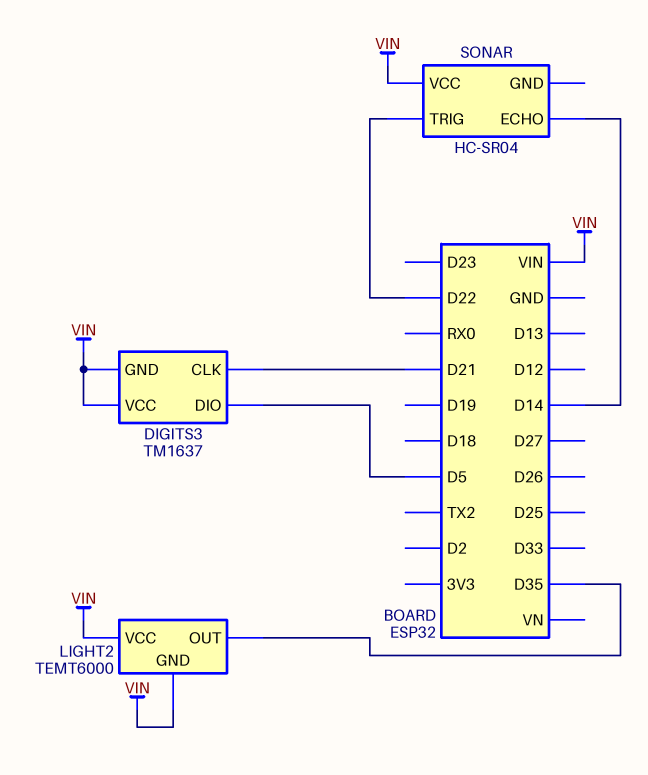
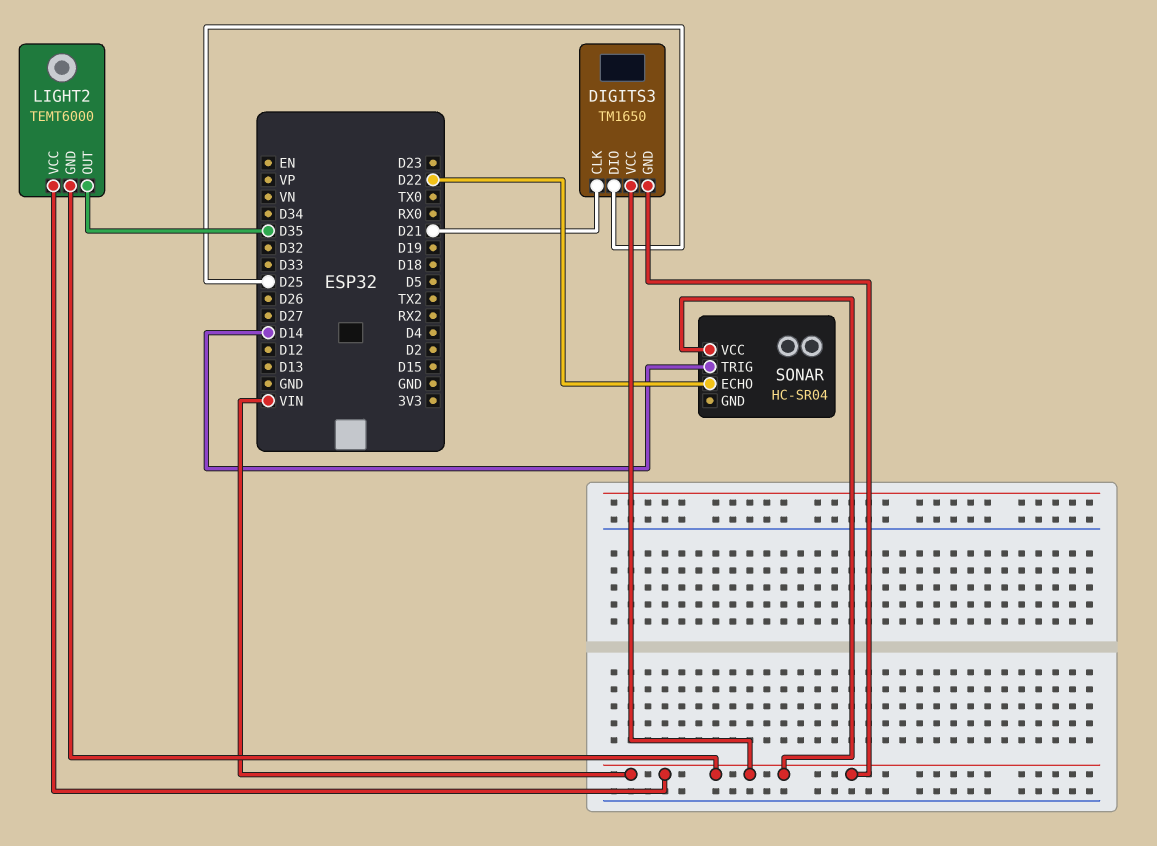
DIGITS3: TM1637 -> TM1650
DIGITS3 pin DIO: D5 -> D25
SONAR pin ECHO: D14 -> D22
SONAR pin TRIG: D22 -> D14

